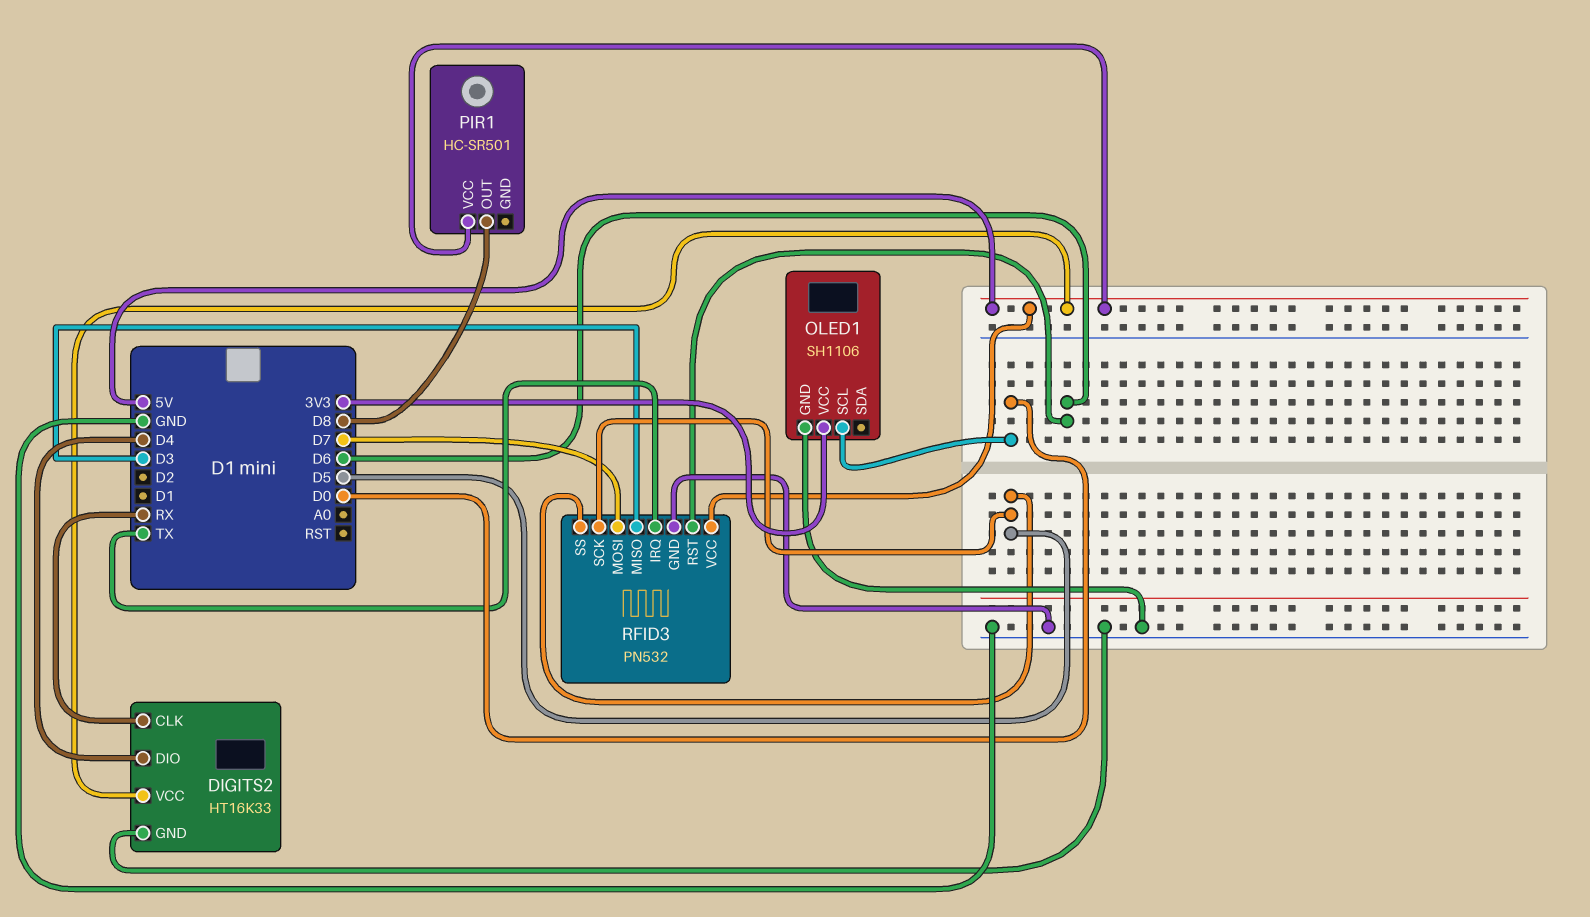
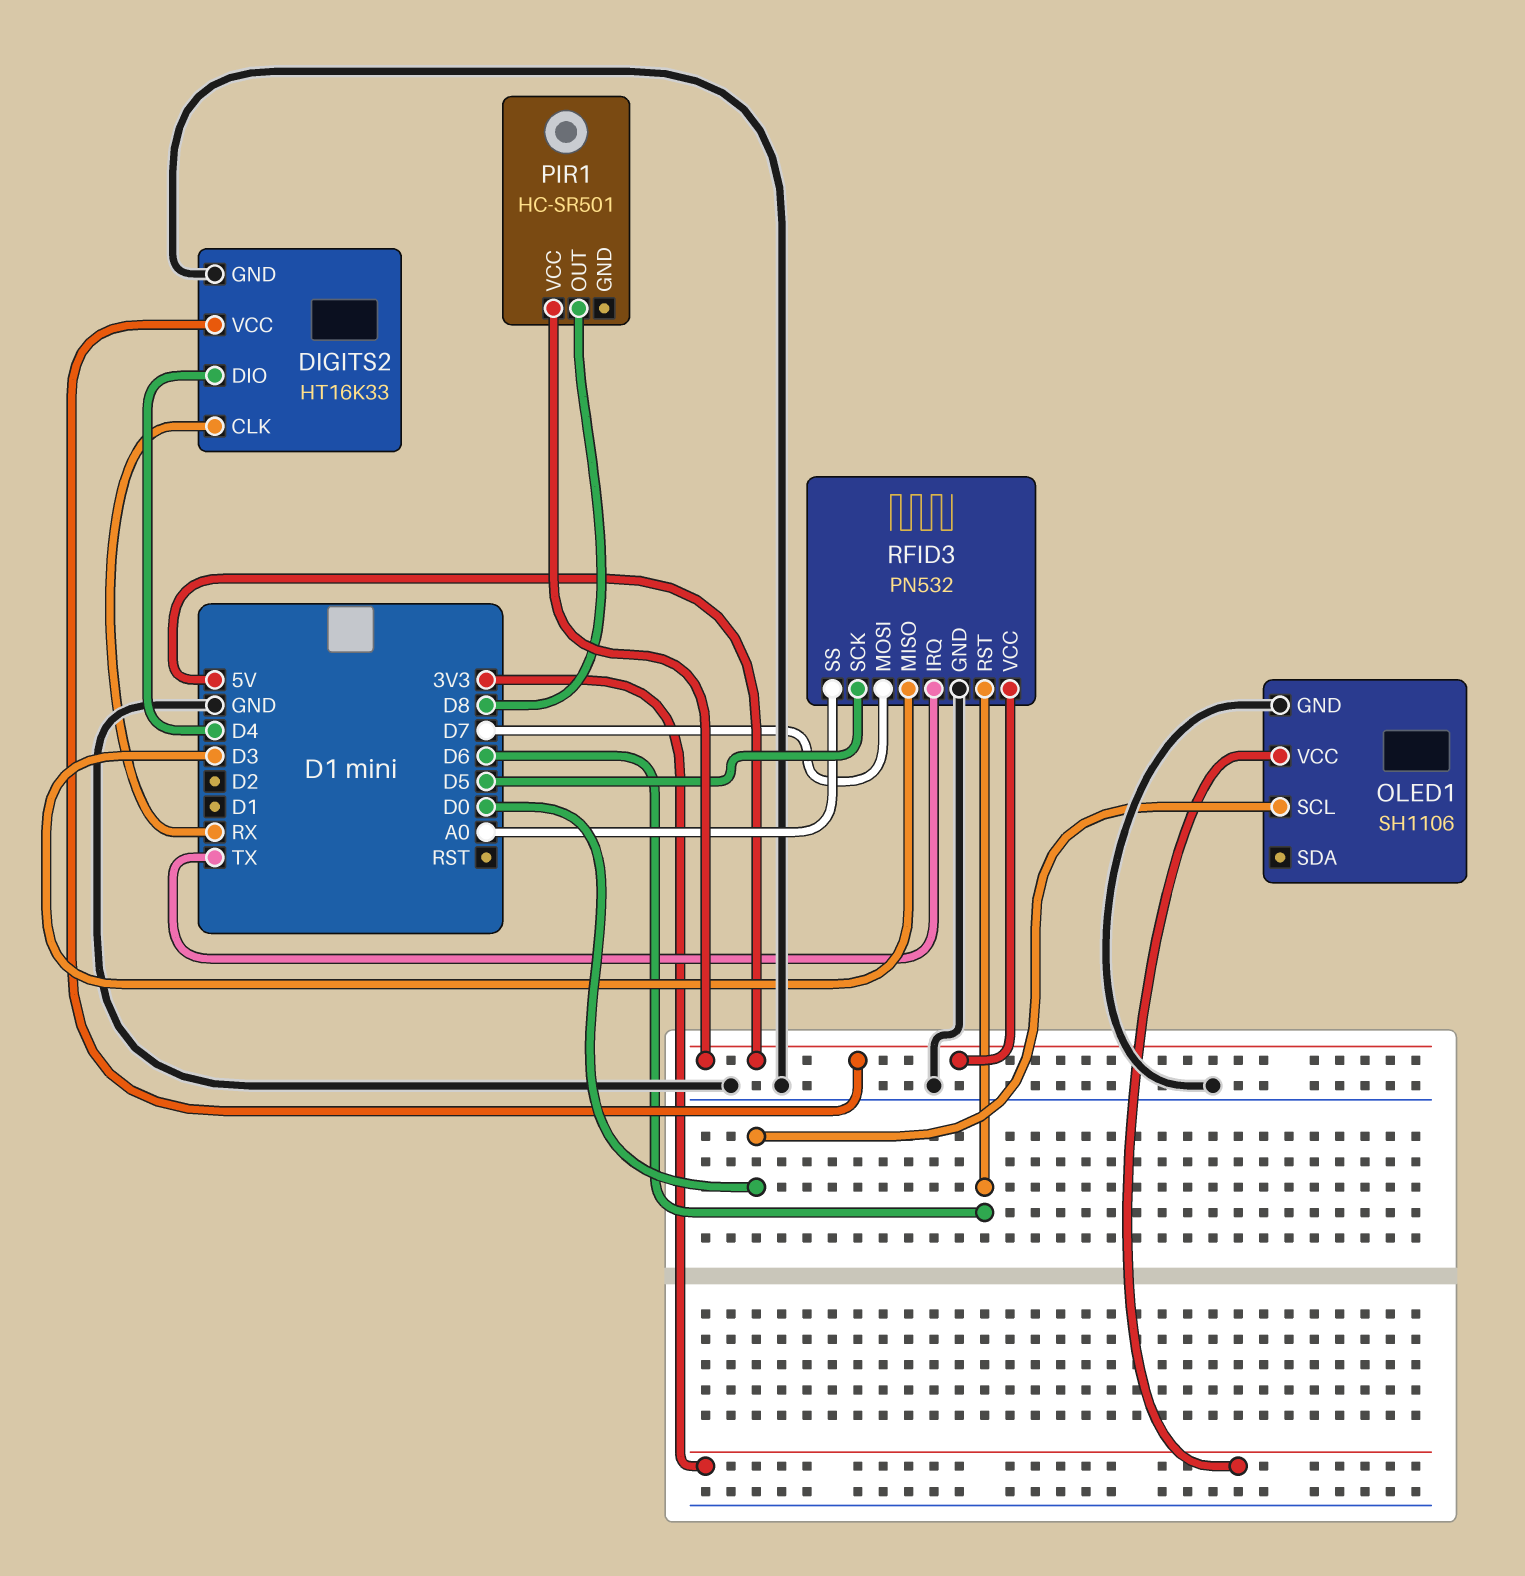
RFID3 pin SS: D5 -> A0

